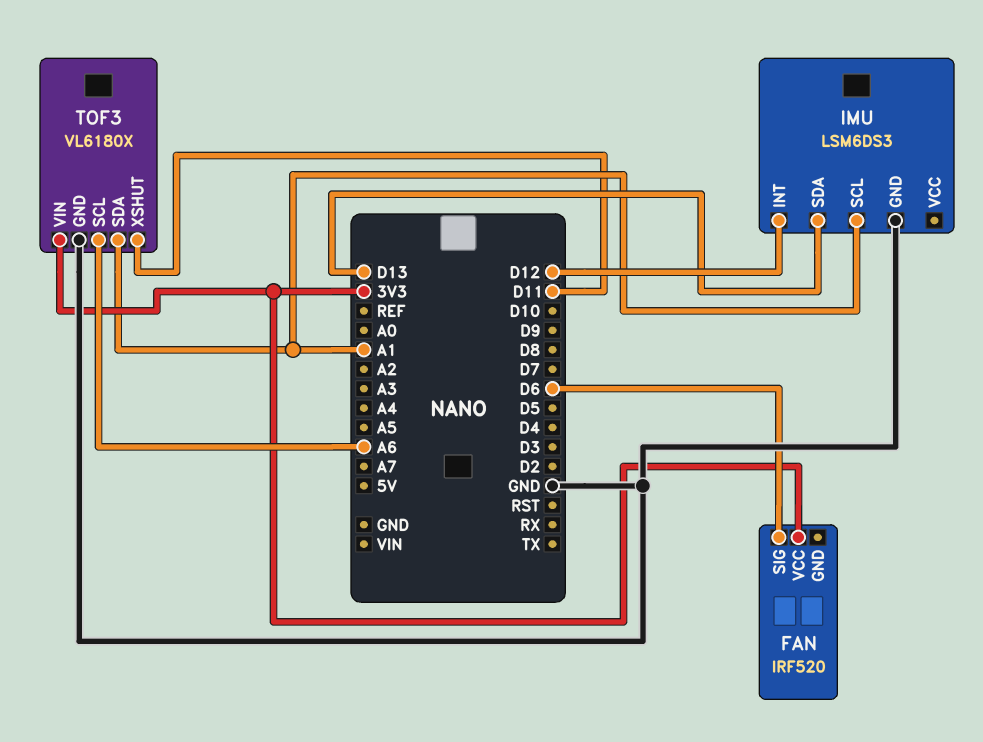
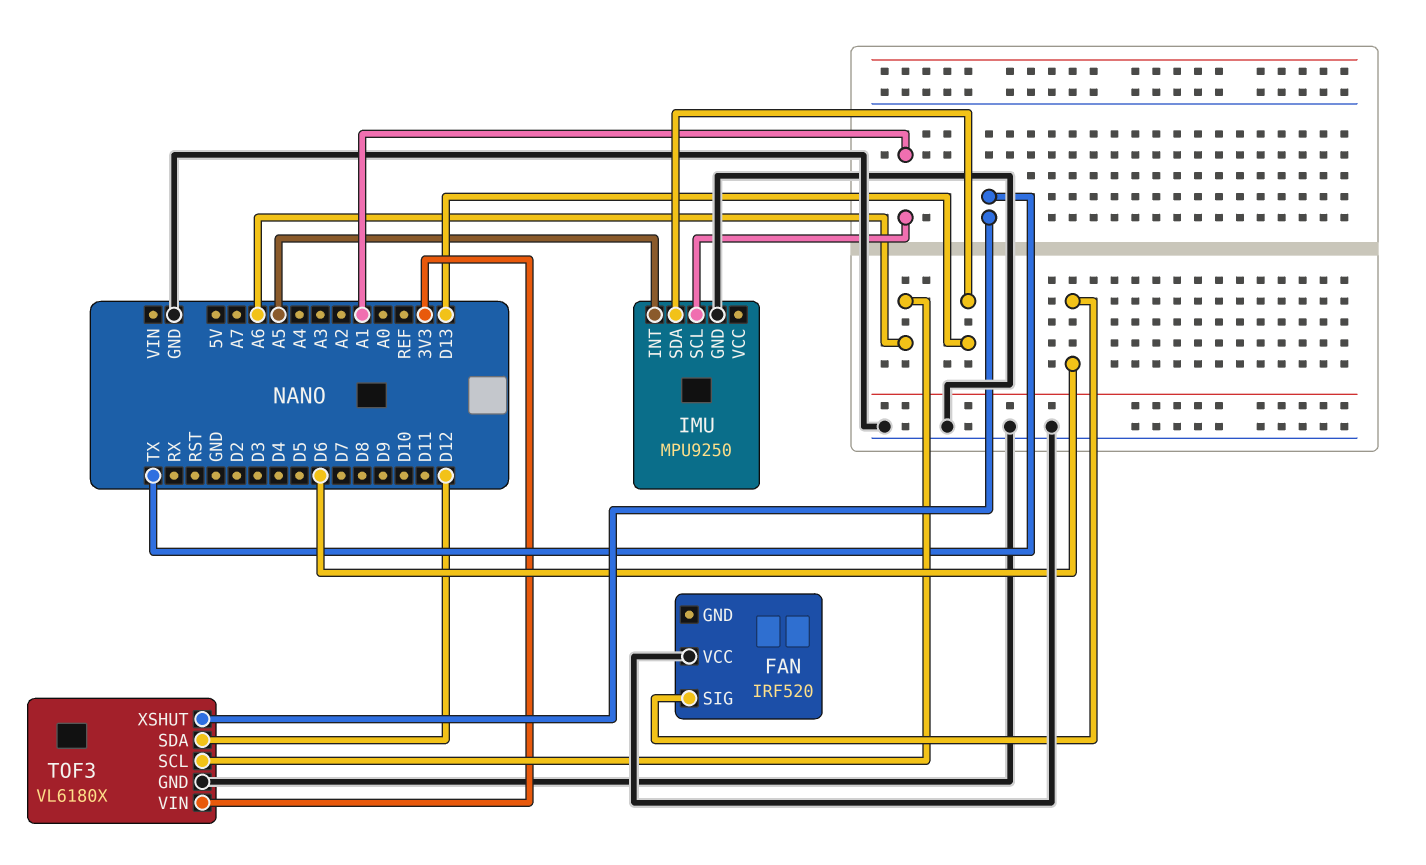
FAN pin VCC: 3V3 -> GND
IMU: LSM6DS3 -> MPU9250
IMU pin INT: D12 -> A5
TOF3 pin SDA: A1 -> D12
TOF3 pin XSHUT: D11 -> TX

